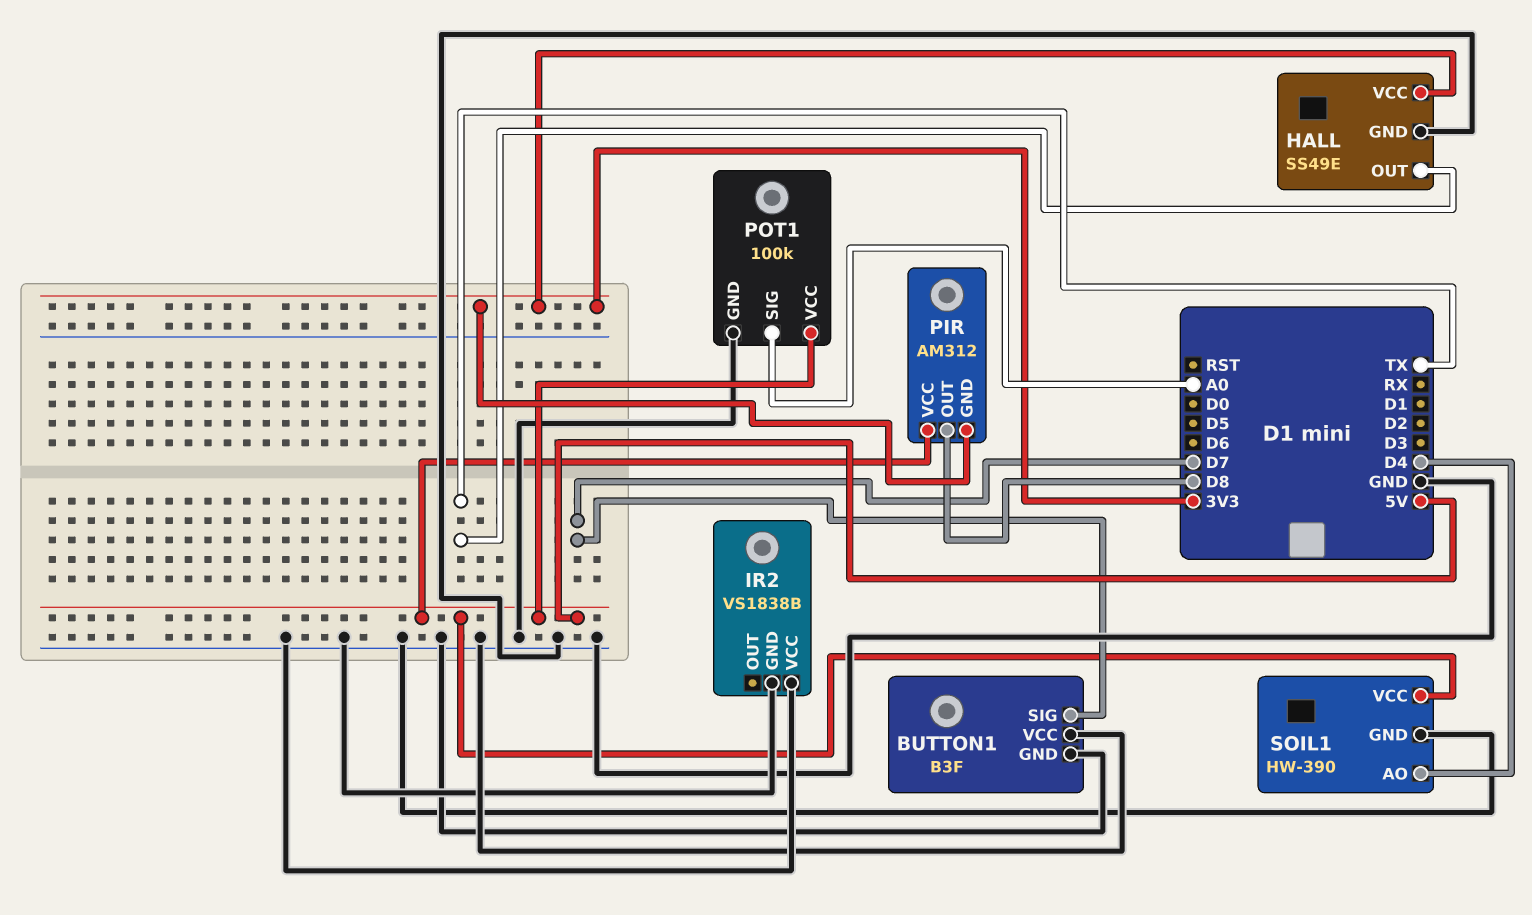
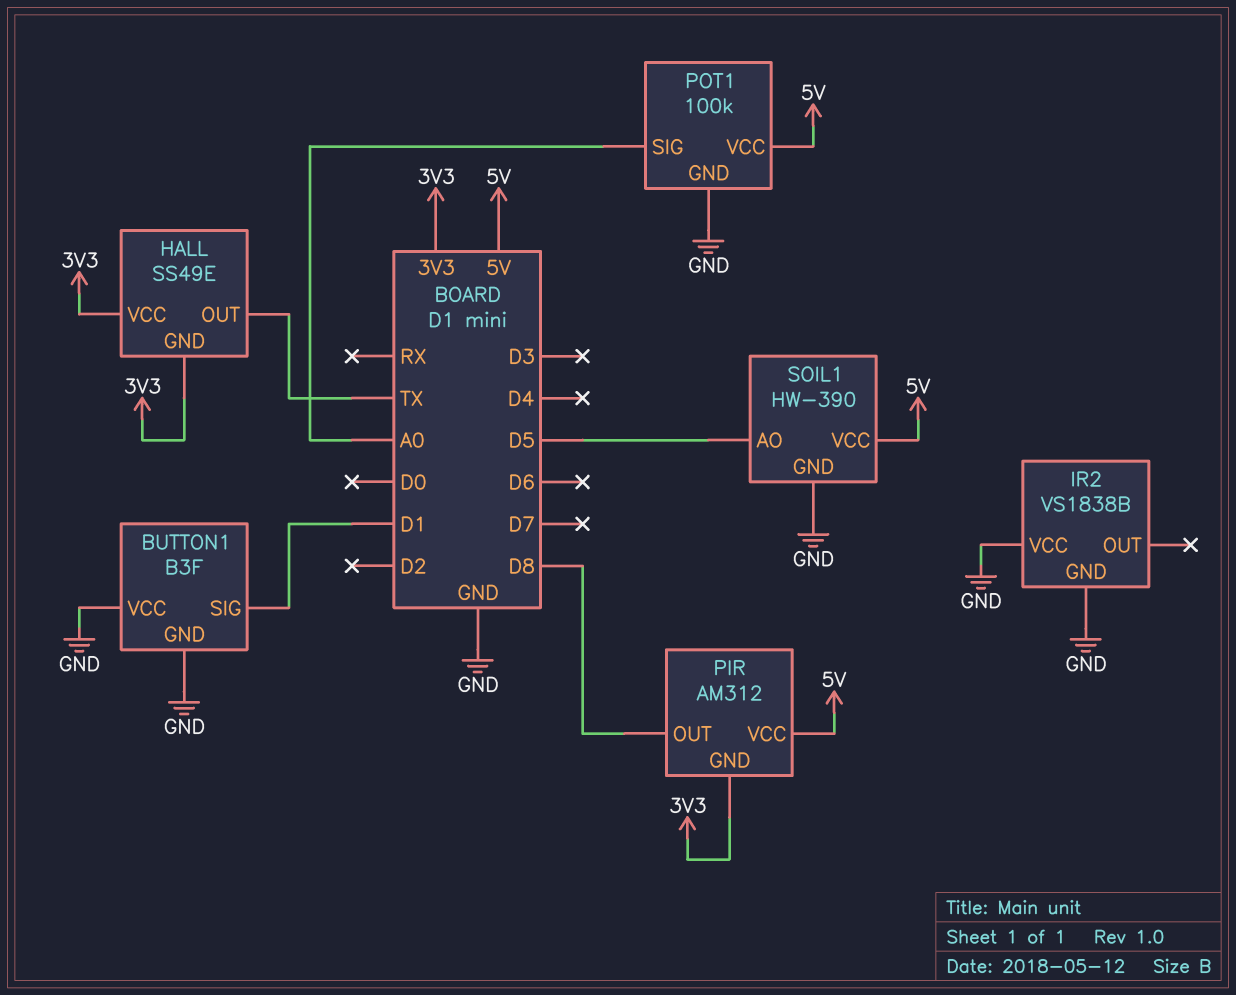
BUTTON1 pin SIG: D7 -> D1
HALL pin GND: GND -> 3V3
SOIL1 pin AO: D4 -> D5

